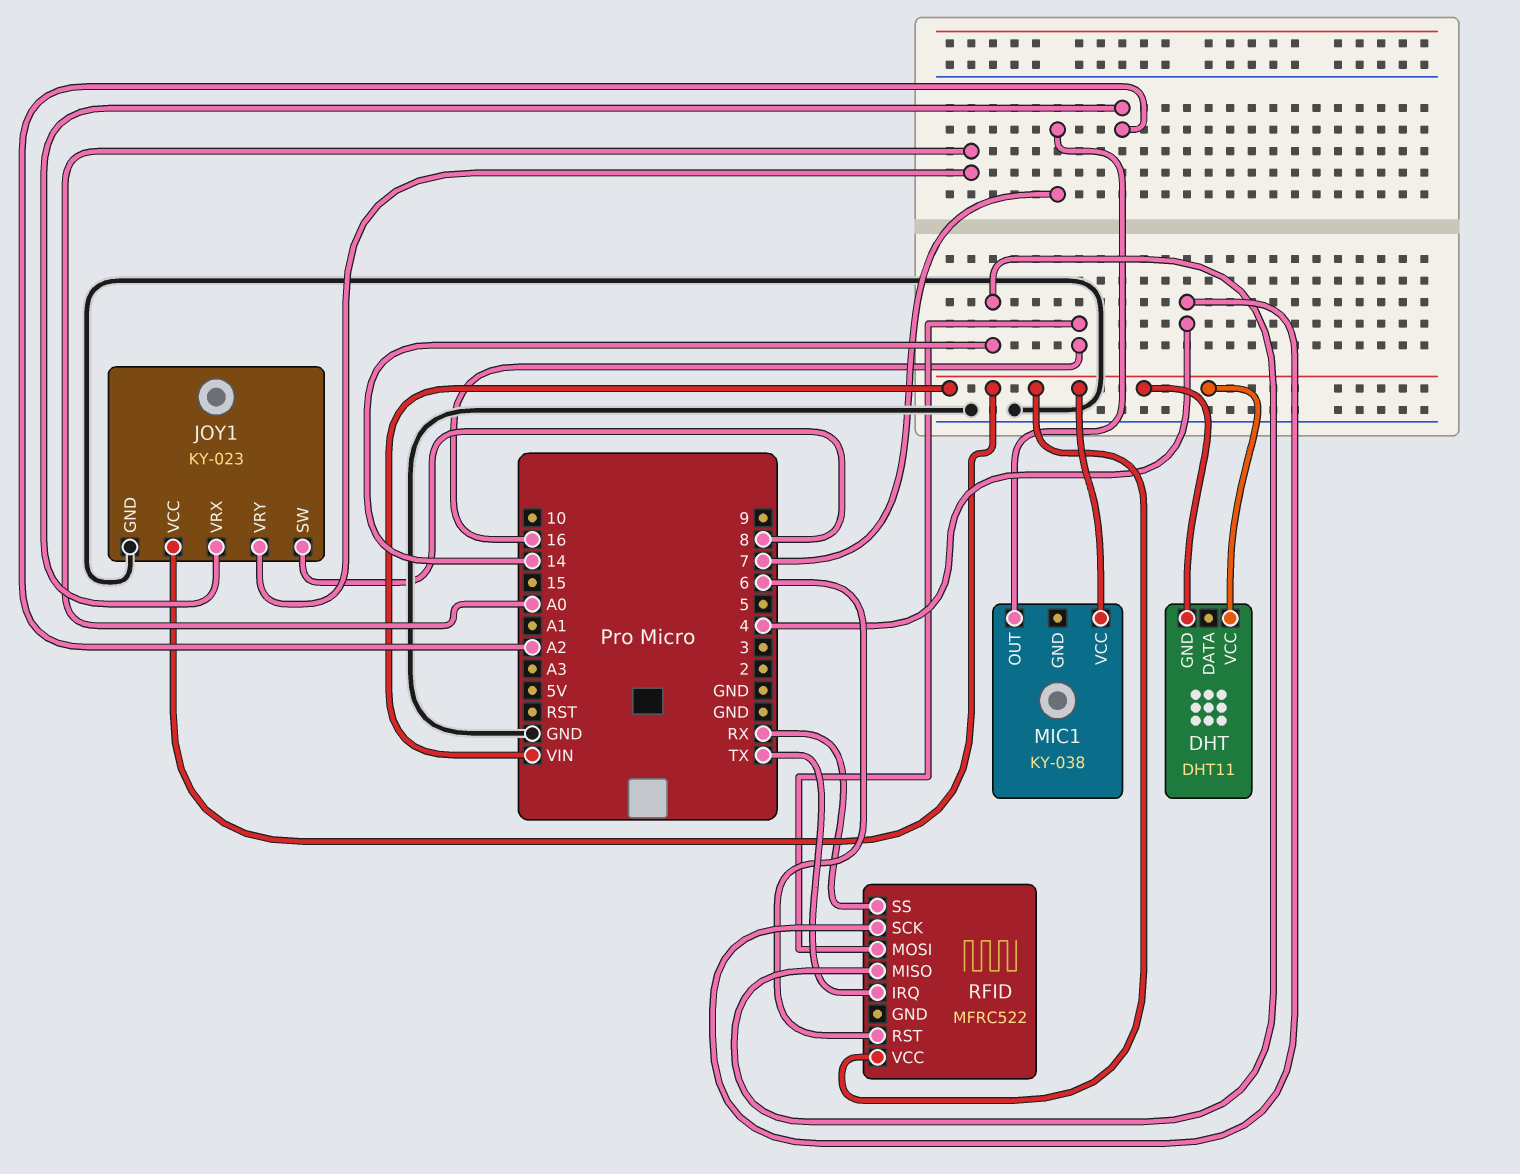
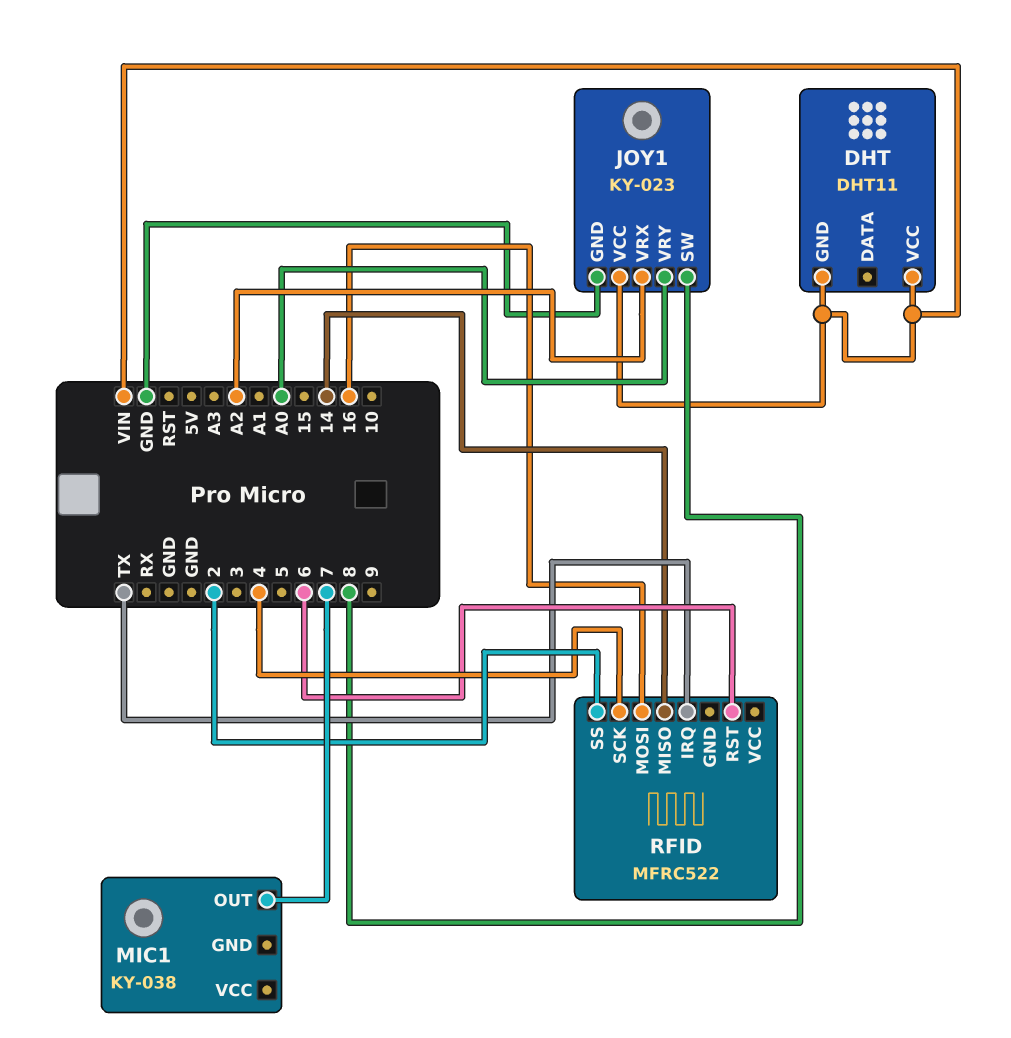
MIC1 pin VCC: VIN -> none
RFID pin SS: RX -> 2
RFID pin VCC: VIN -> none

